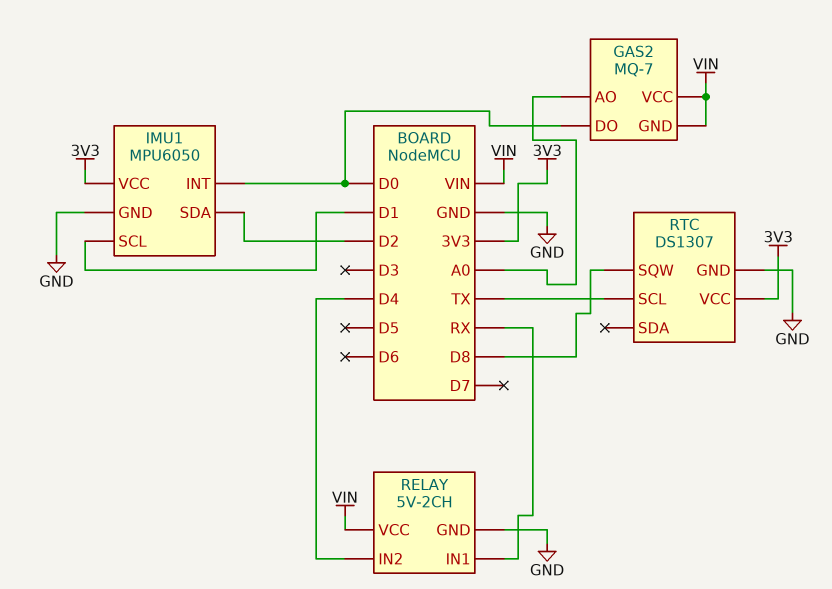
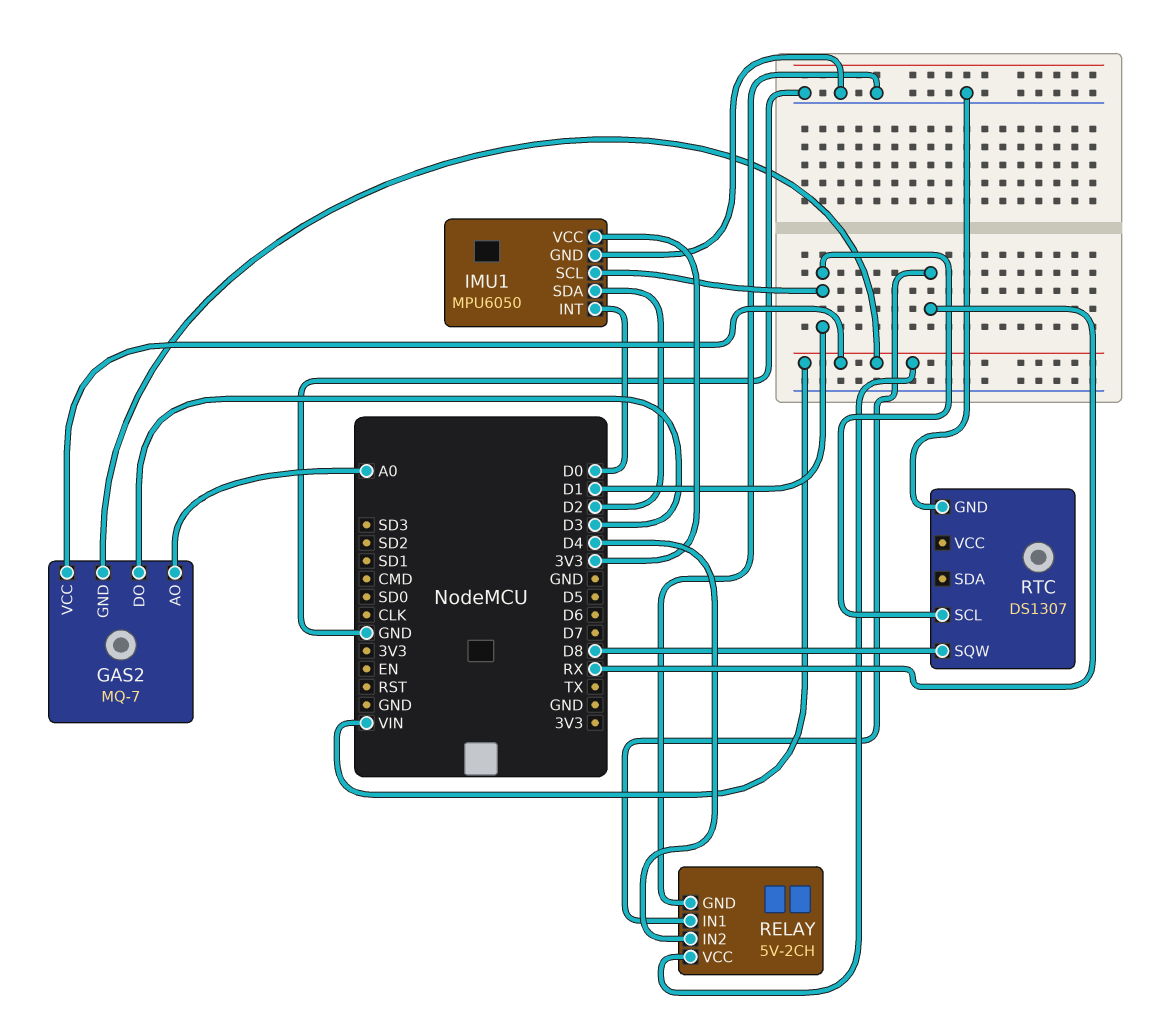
GAS2 pin DO: D0 -> D3
RTC pin SCL: TX -> D1
RTC pin VCC: 3V3 -> none

